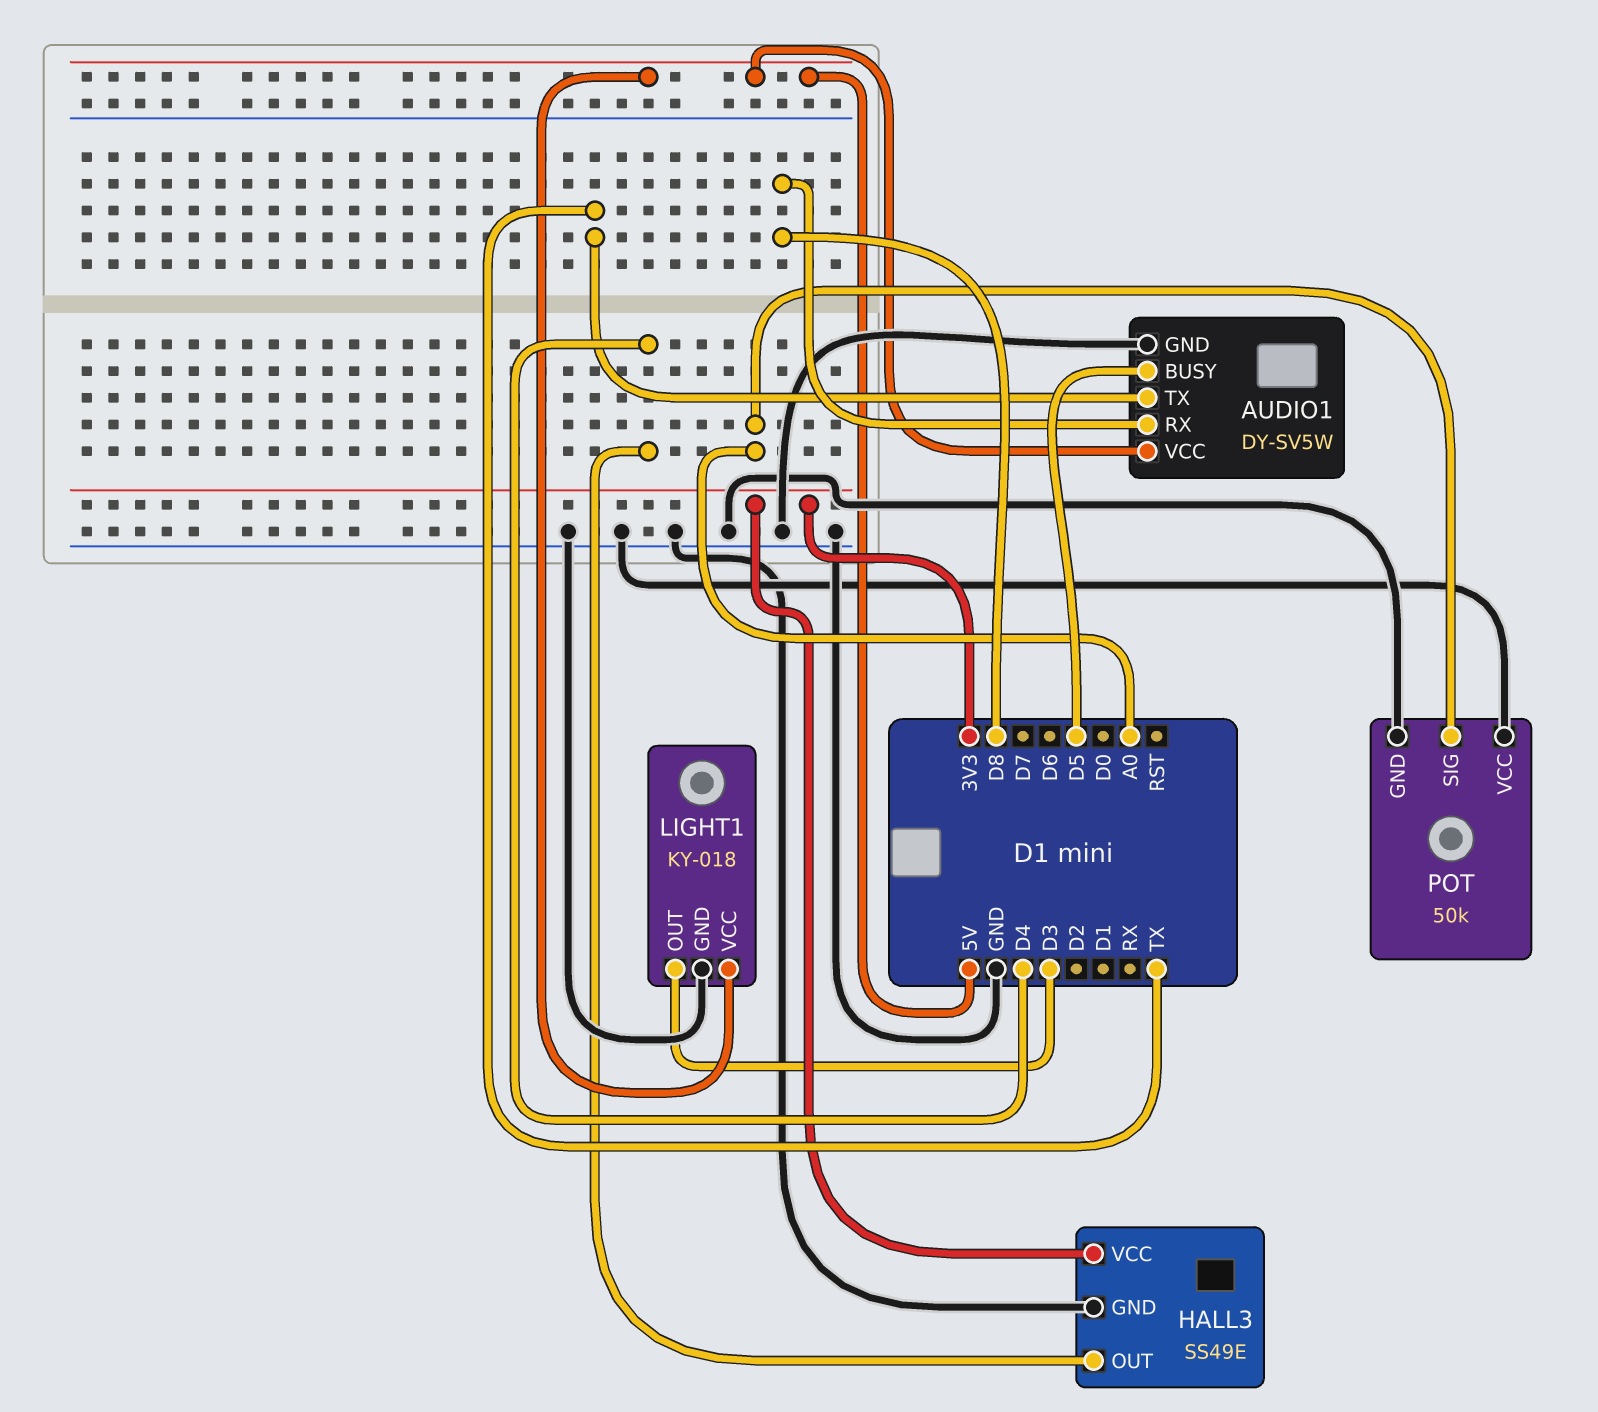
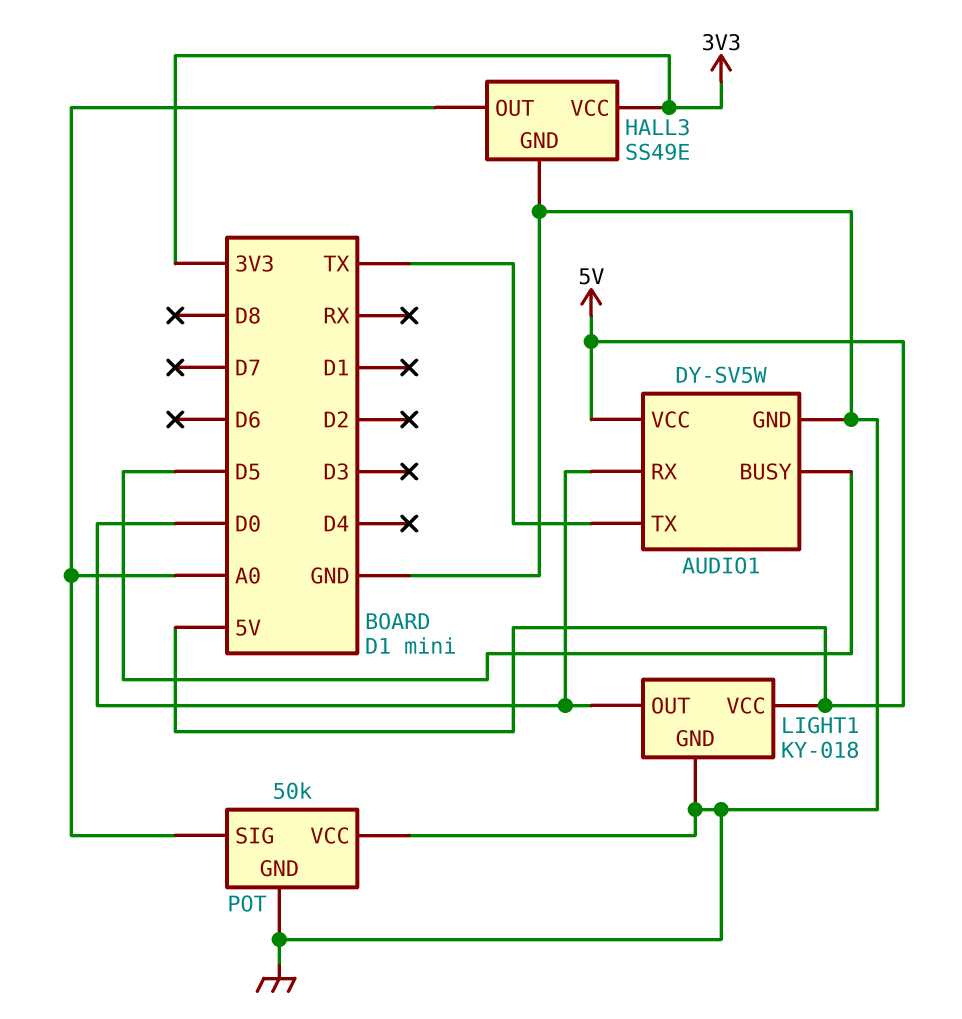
AUDIO1 pin RX: D8 -> D0
HALL3 pin OUT: D4 -> A0
LIGHT1 pin OUT: D3 -> D0

